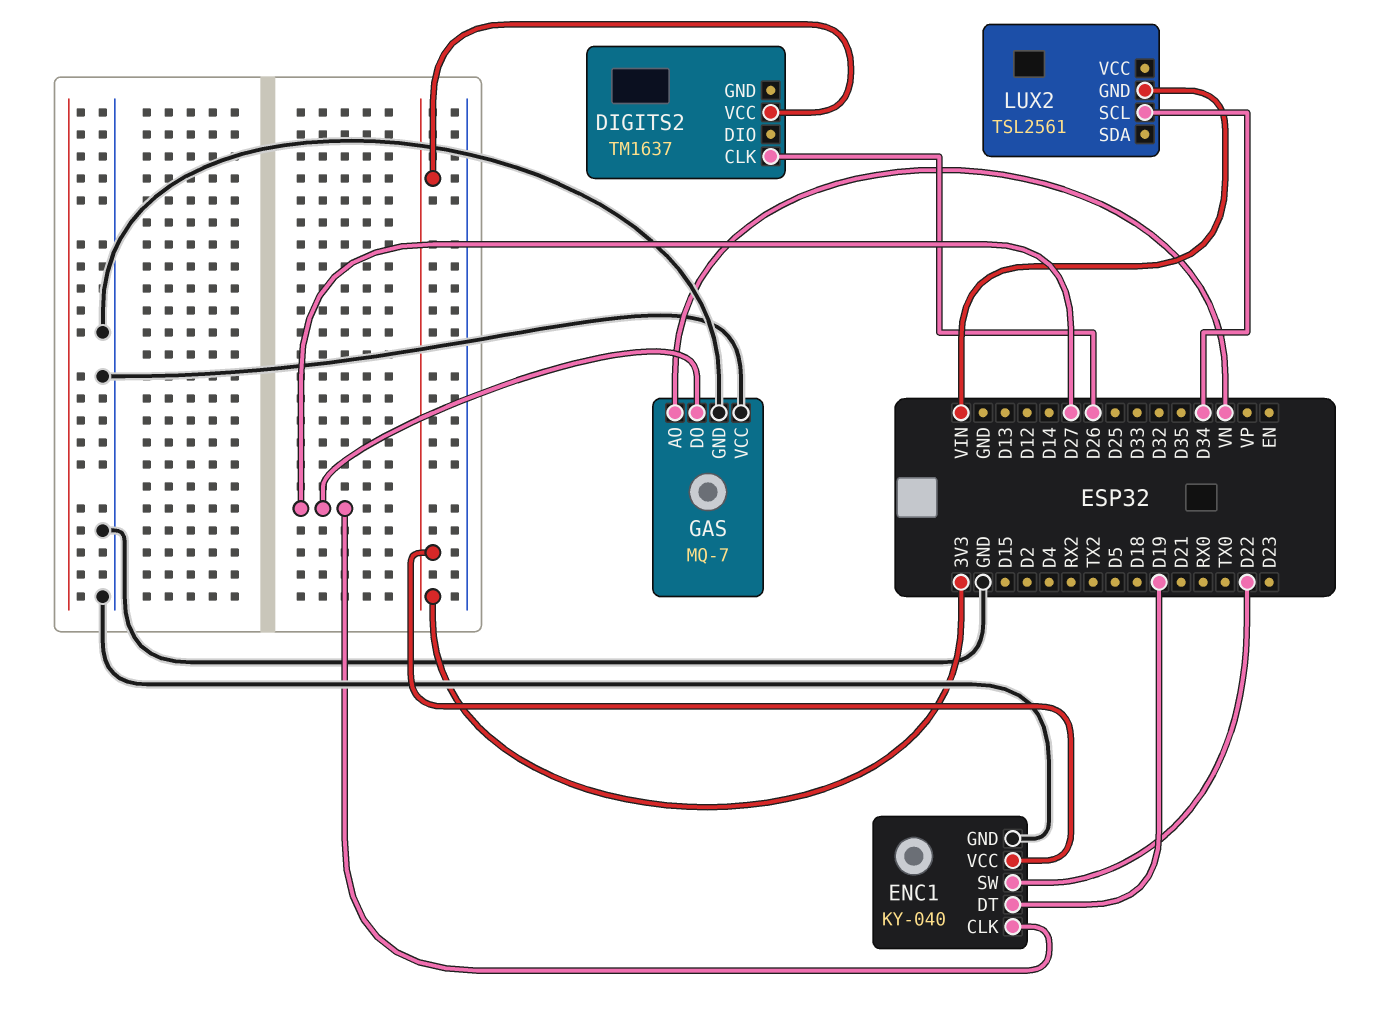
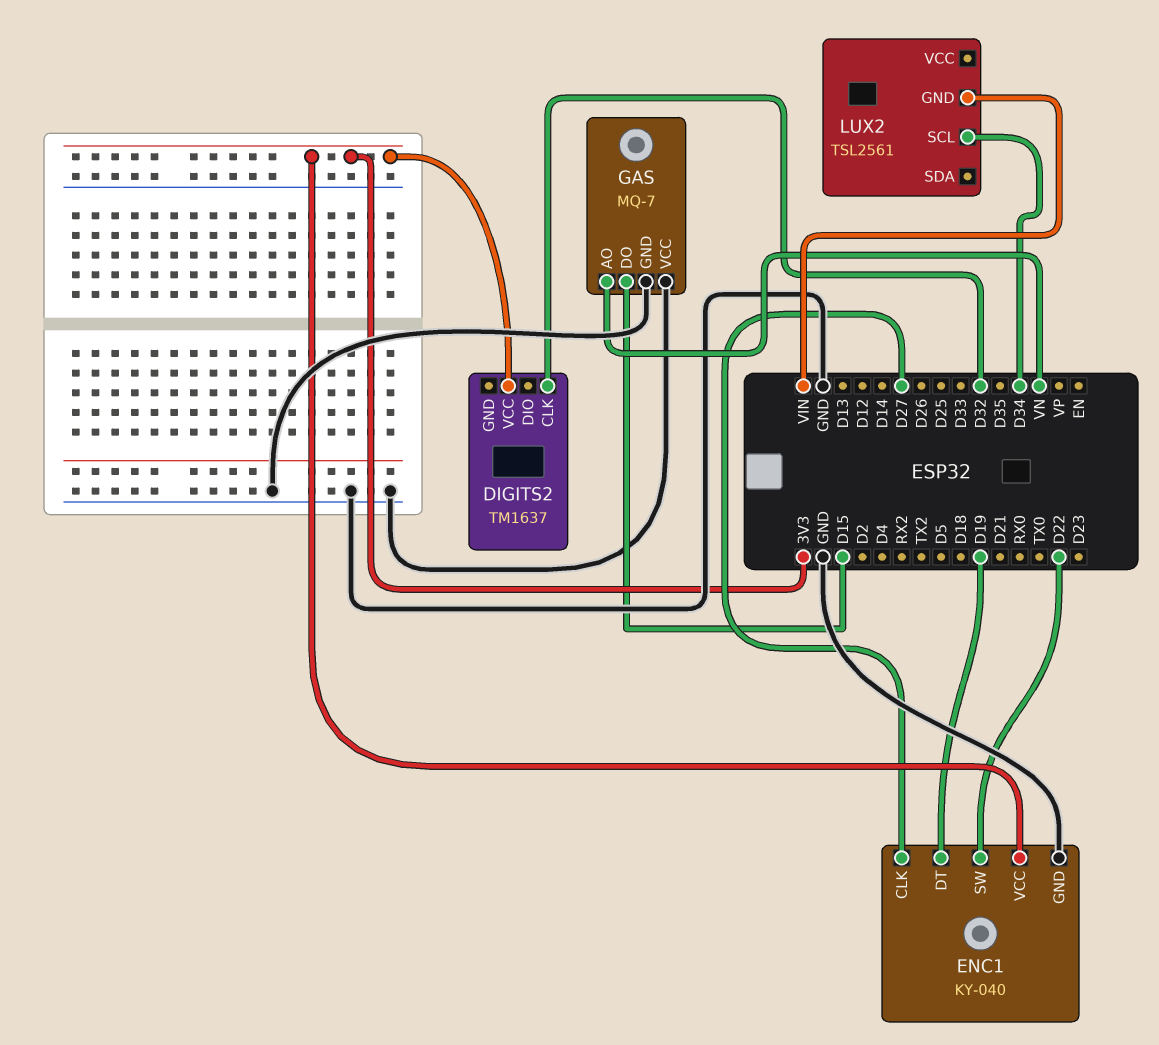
DIGITS2 pin CLK: D26 -> D32
GAS pin DO: D27 -> D15

